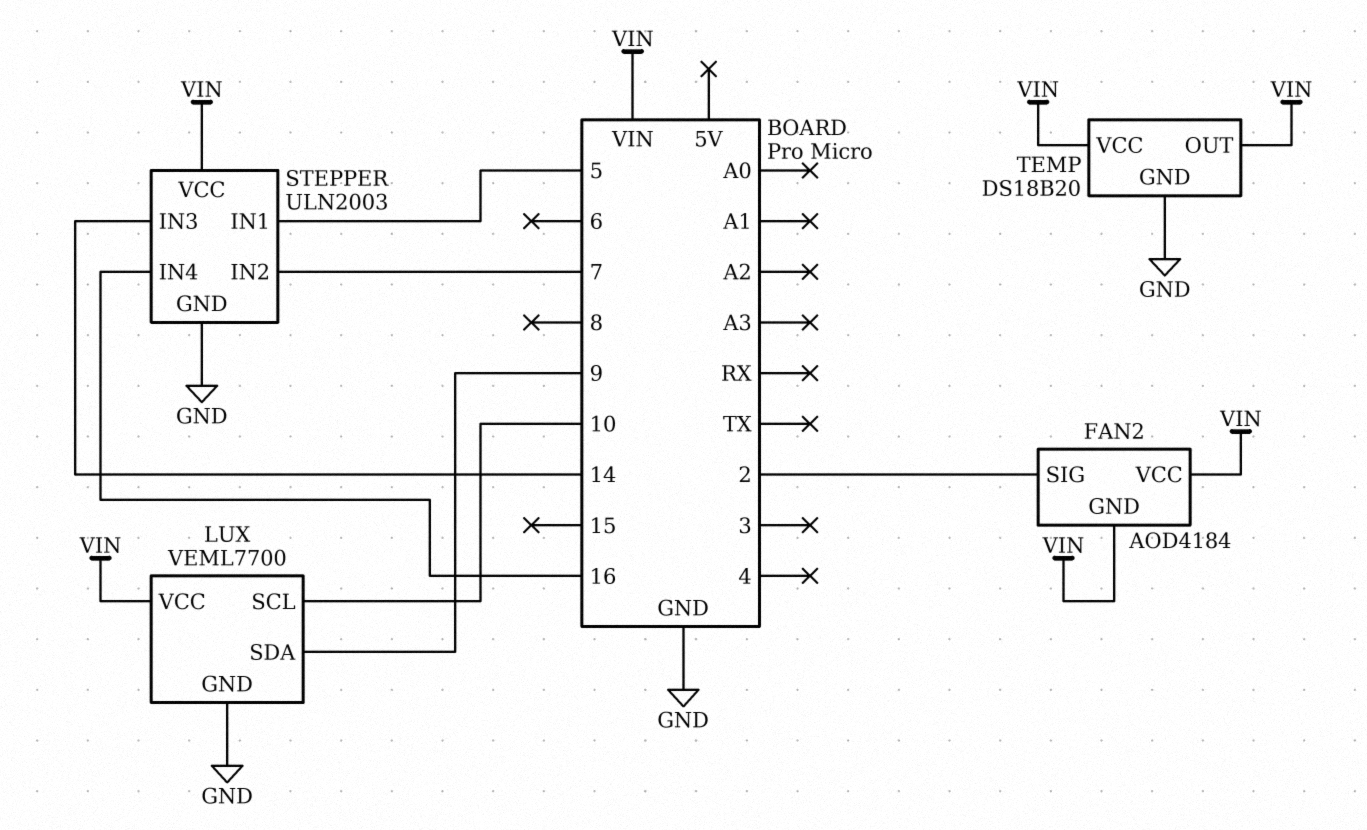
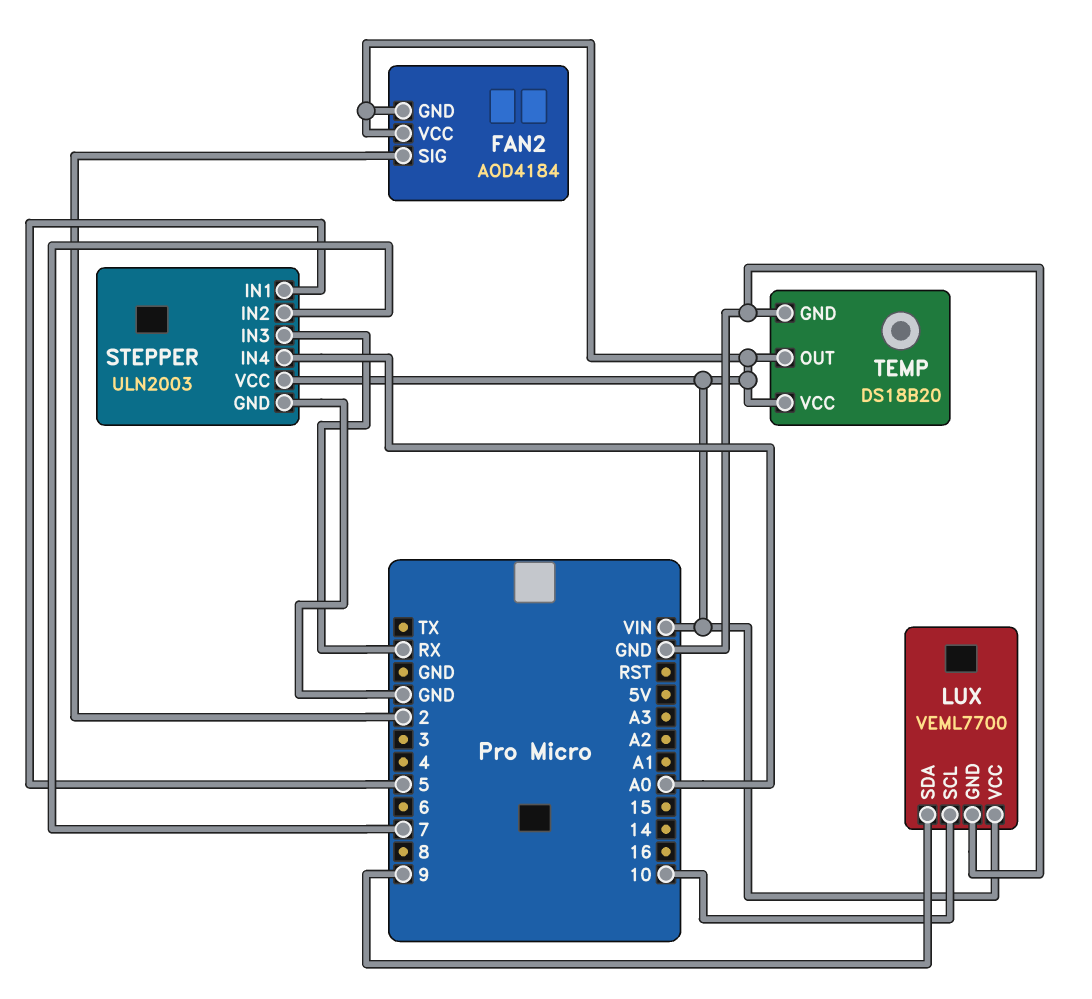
STEPPER pin IN3: 14 -> RX
STEPPER pin IN4: 16 -> A0

